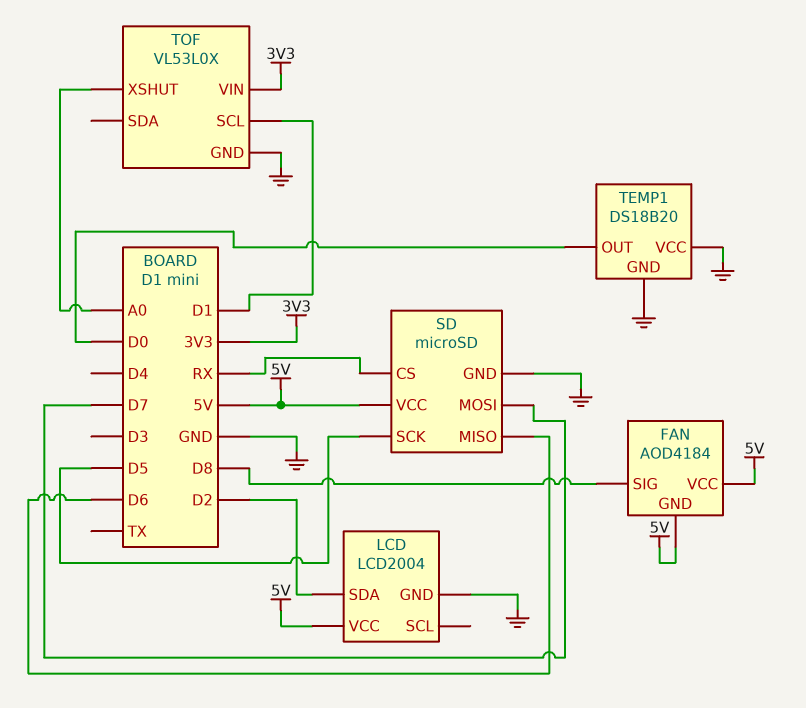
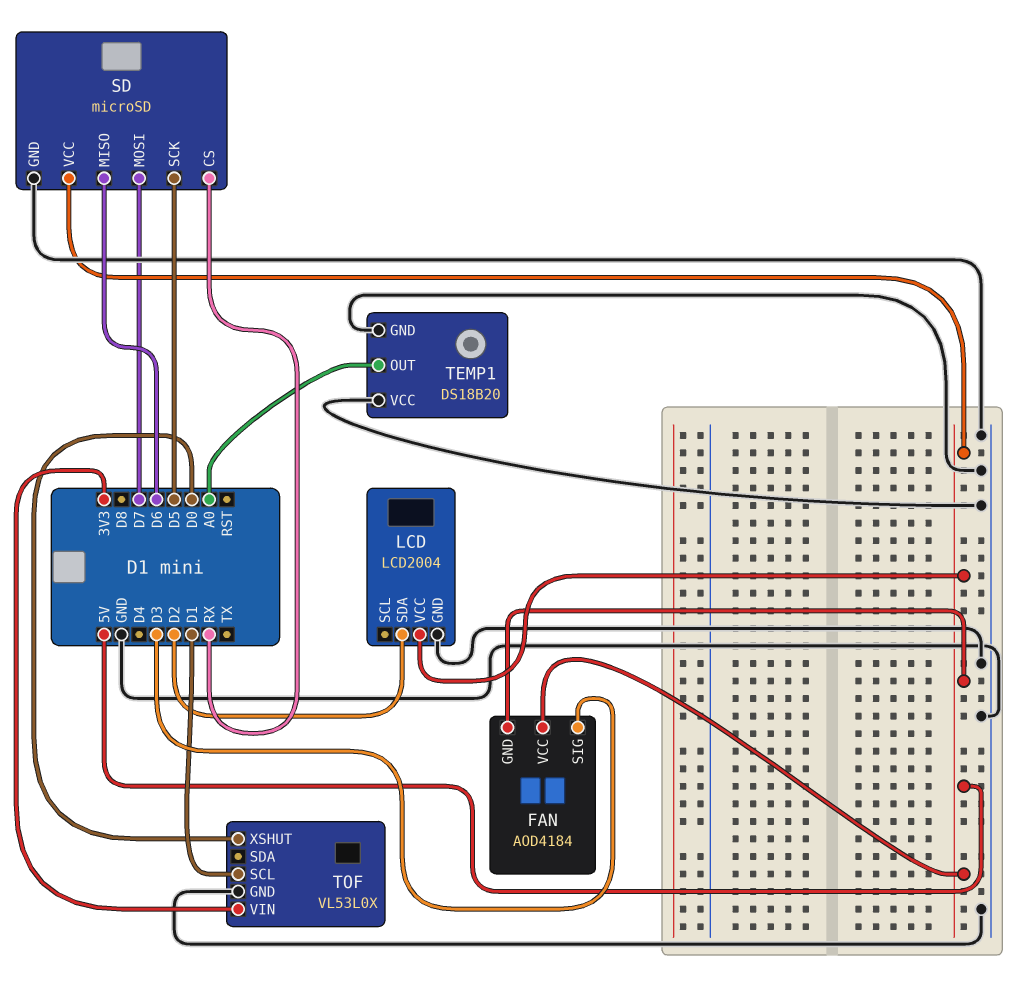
FAN pin SIG: D8 -> D3
TEMP1 pin OUT: D0 -> A0
TOF pin XSHUT: A0 -> D0

